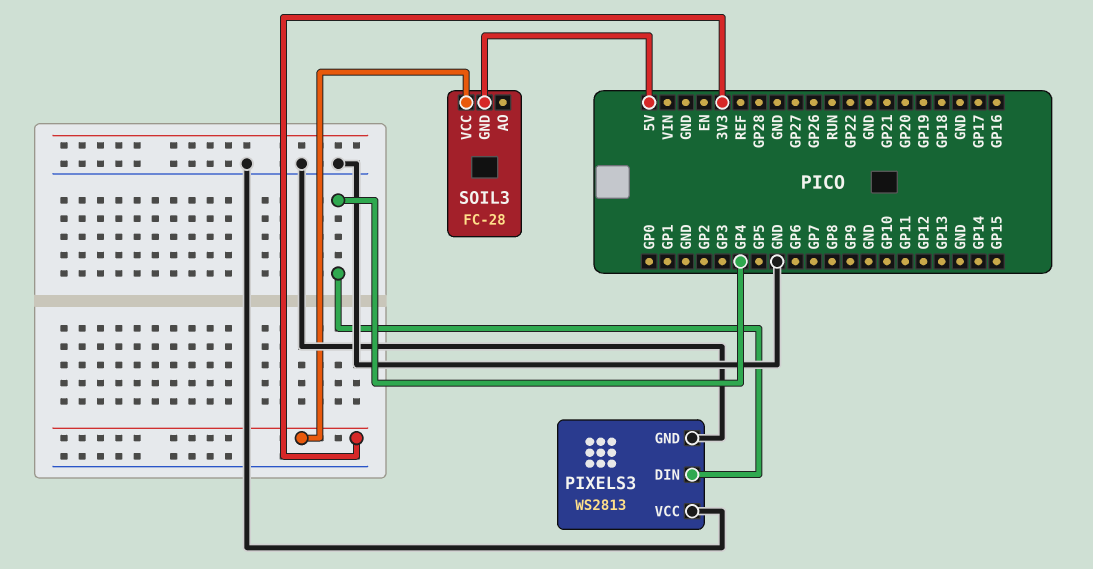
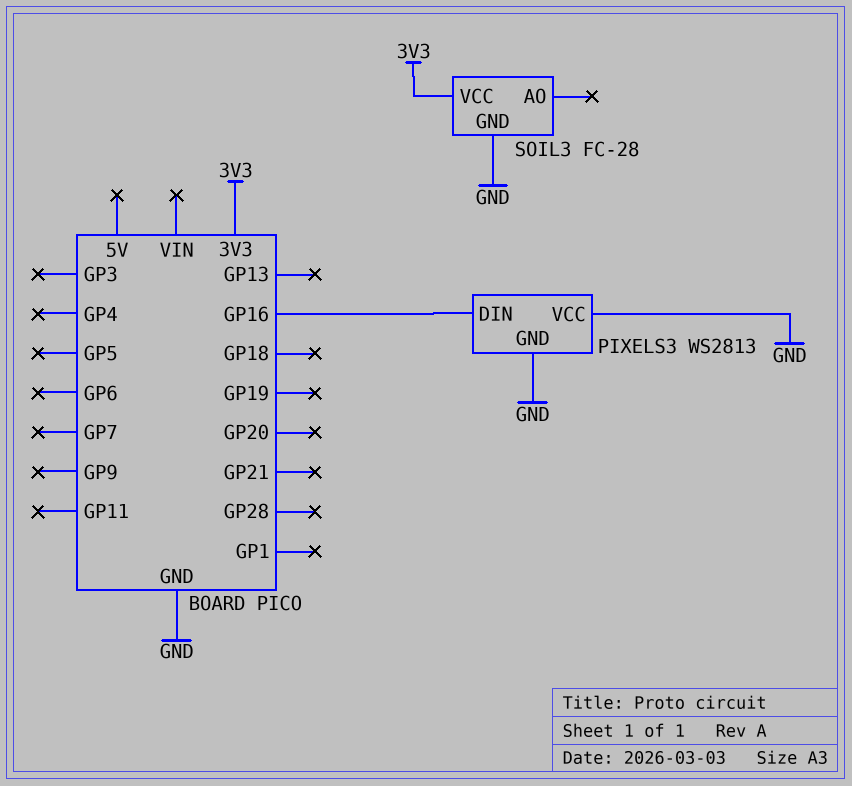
PIXELS3 pin DIN: GP4 -> GP16
SOIL3 pin GND: 5V -> GND

